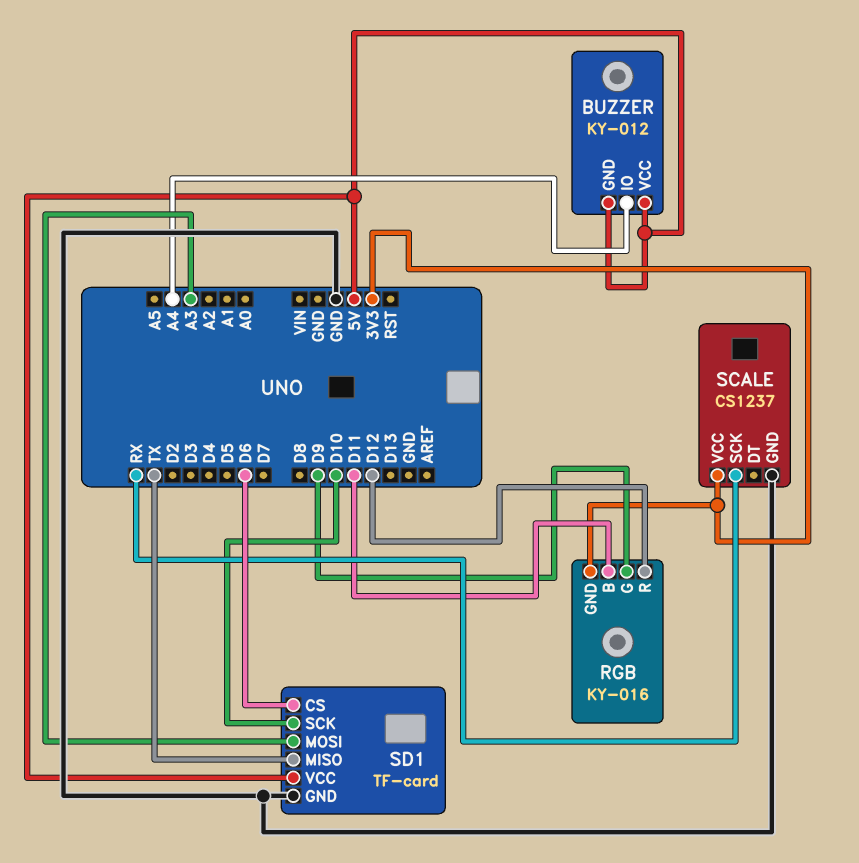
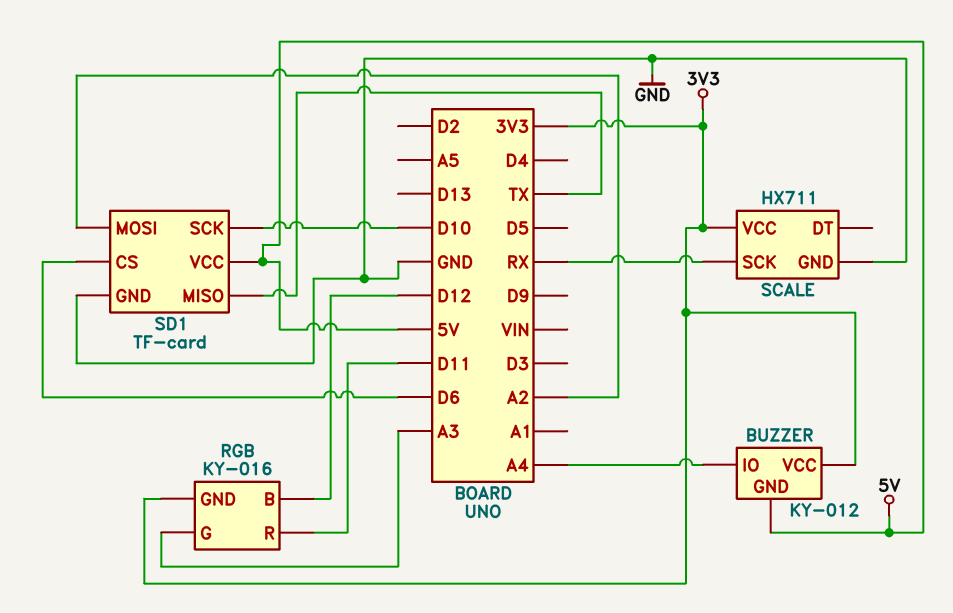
BUZZER pin VCC: 5V -> 3V3
RGB pin B: D11 -> D12
RGB pin G: D9 -> A3
RGB pin R: D12 -> D11
SCALE: CS1237 -> HX711
SD1 pin MOSI: A3 -> A2

